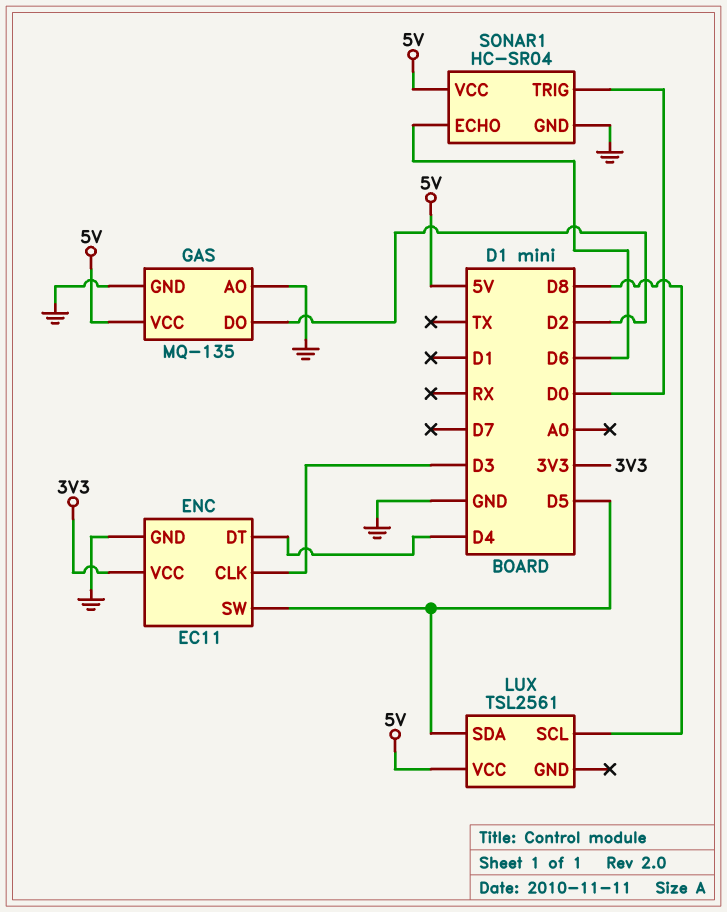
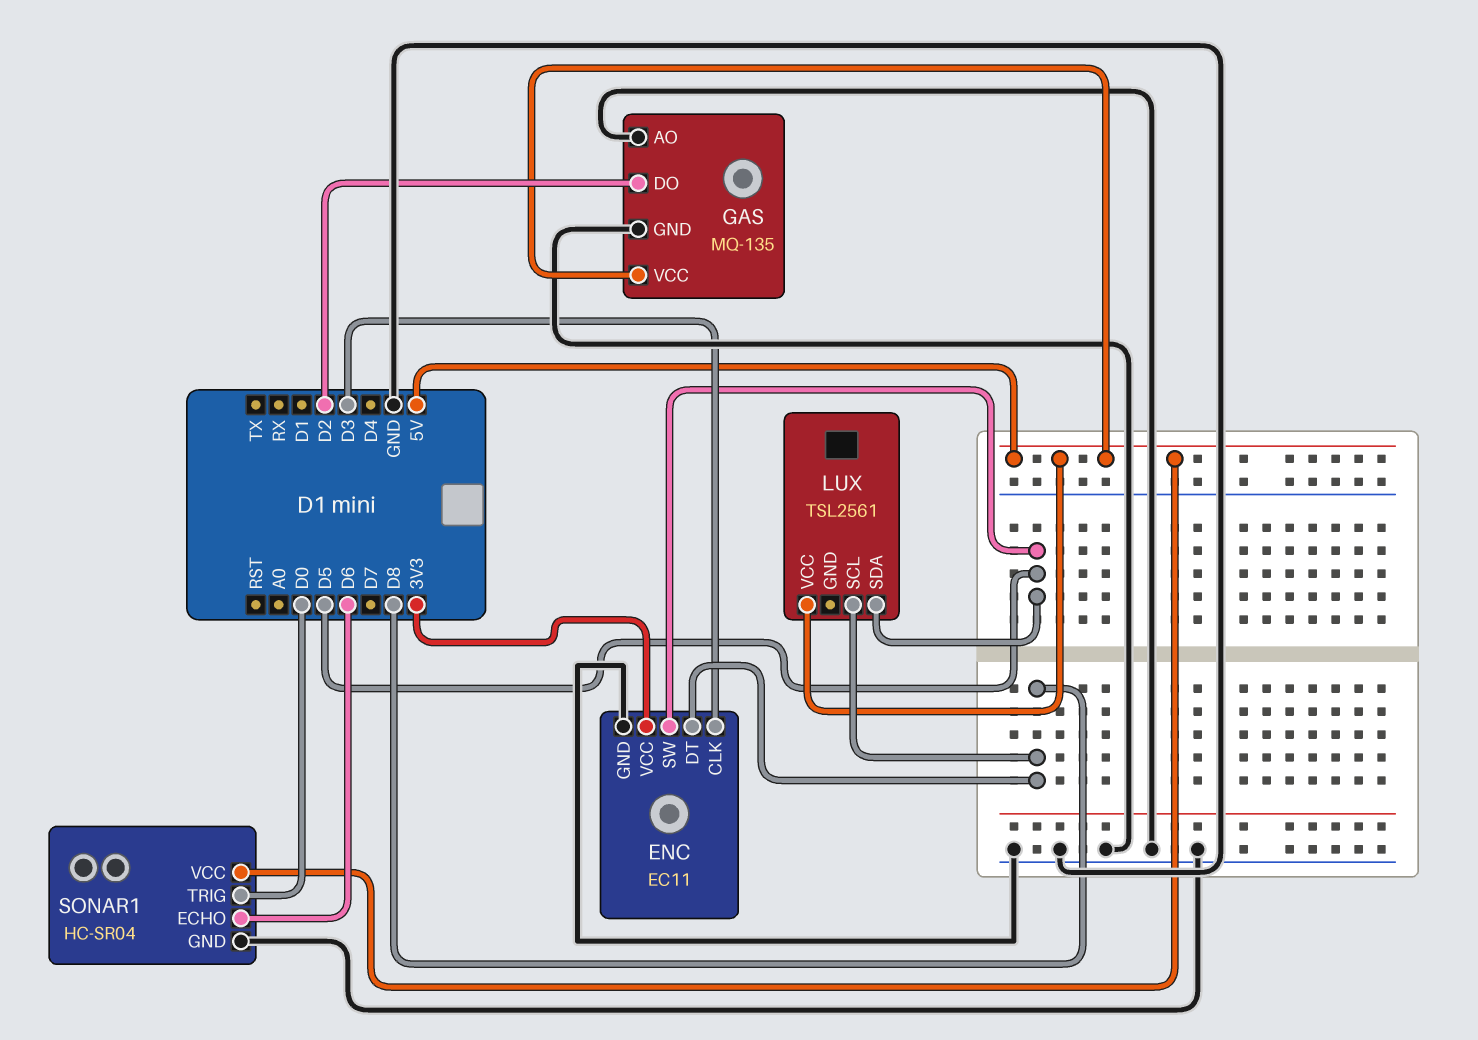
ENC pin DT: D4 -> D8

